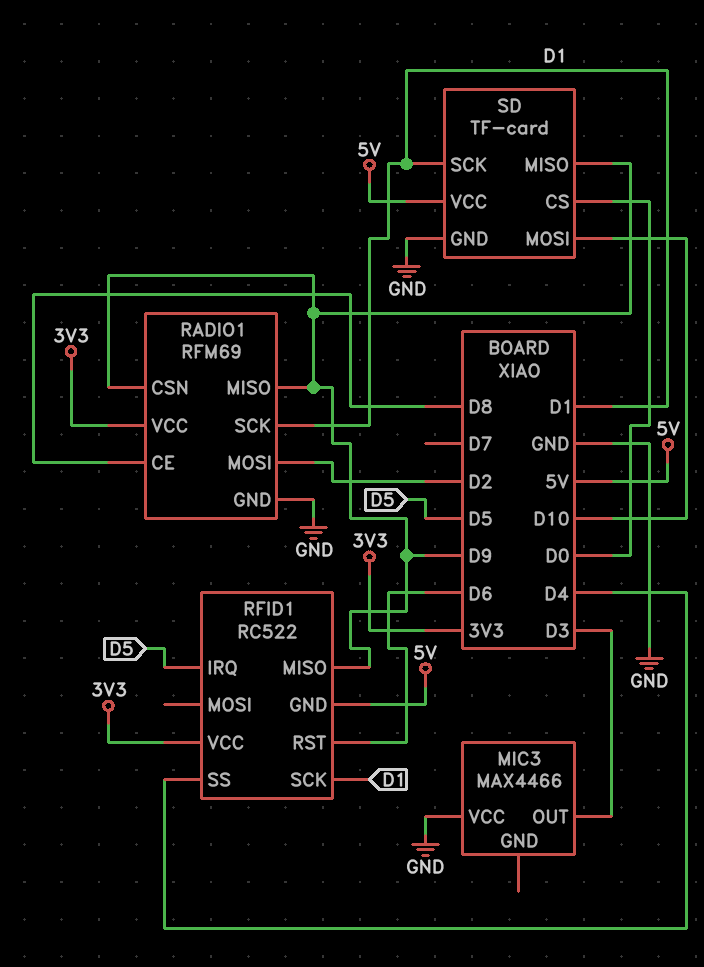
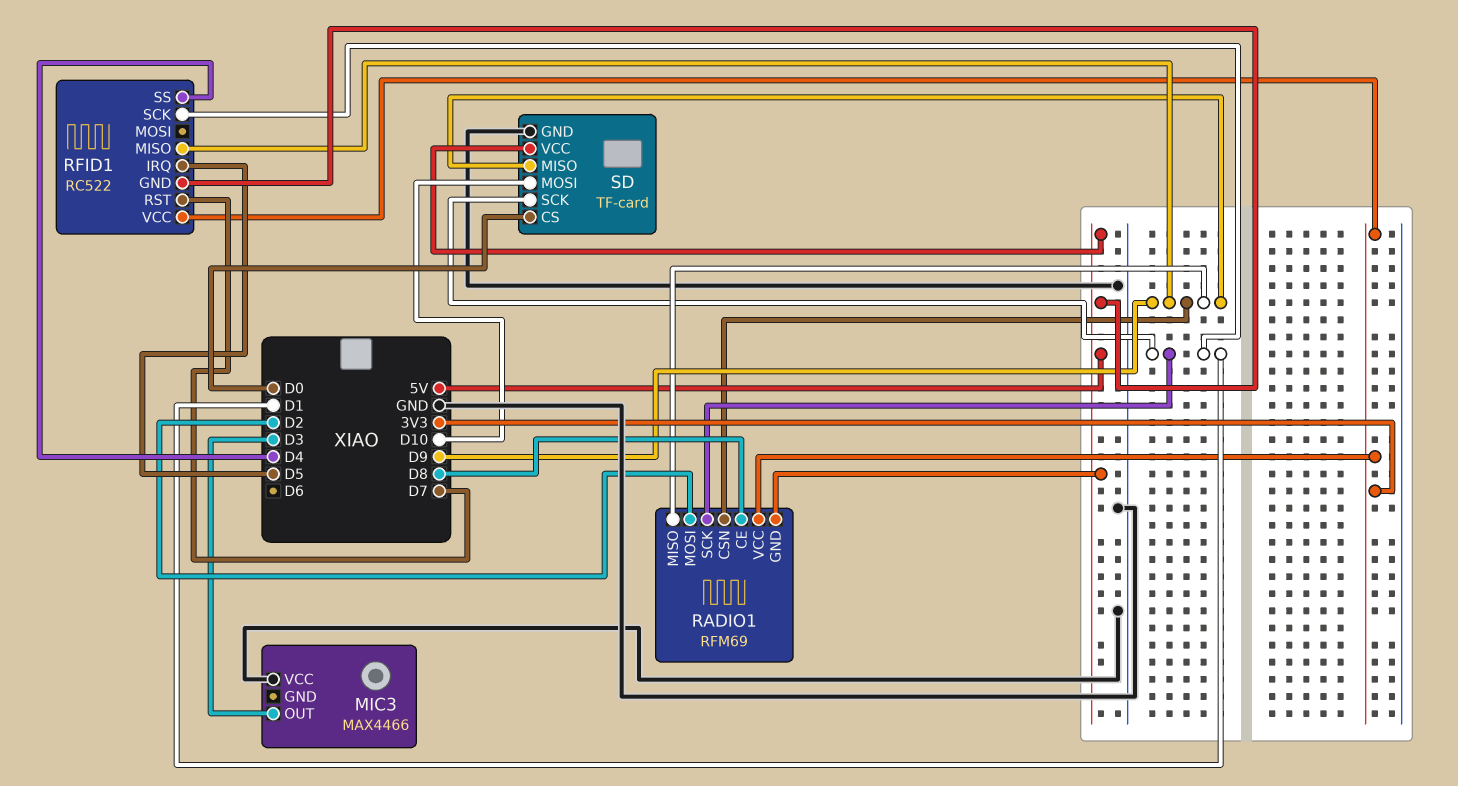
RADIO1 pin GND: GND -> 5V
RFID1 pin RST: D6 -> D7

